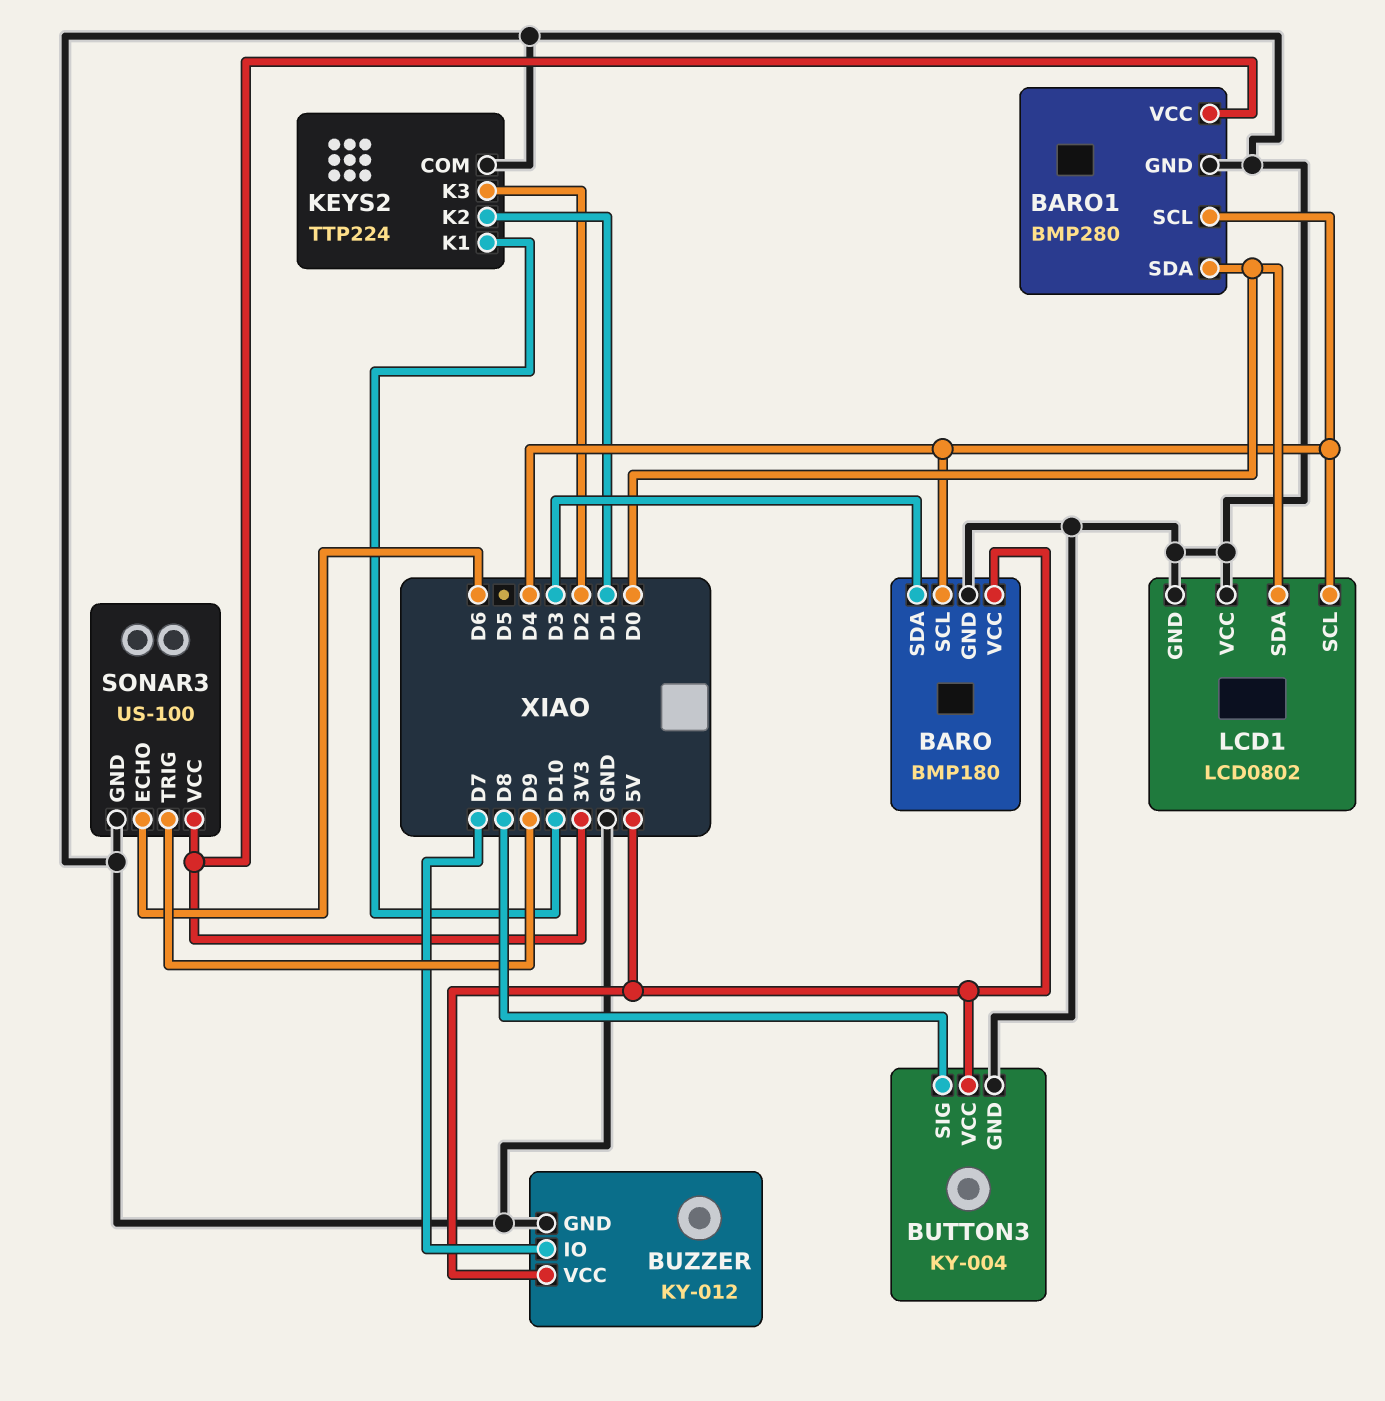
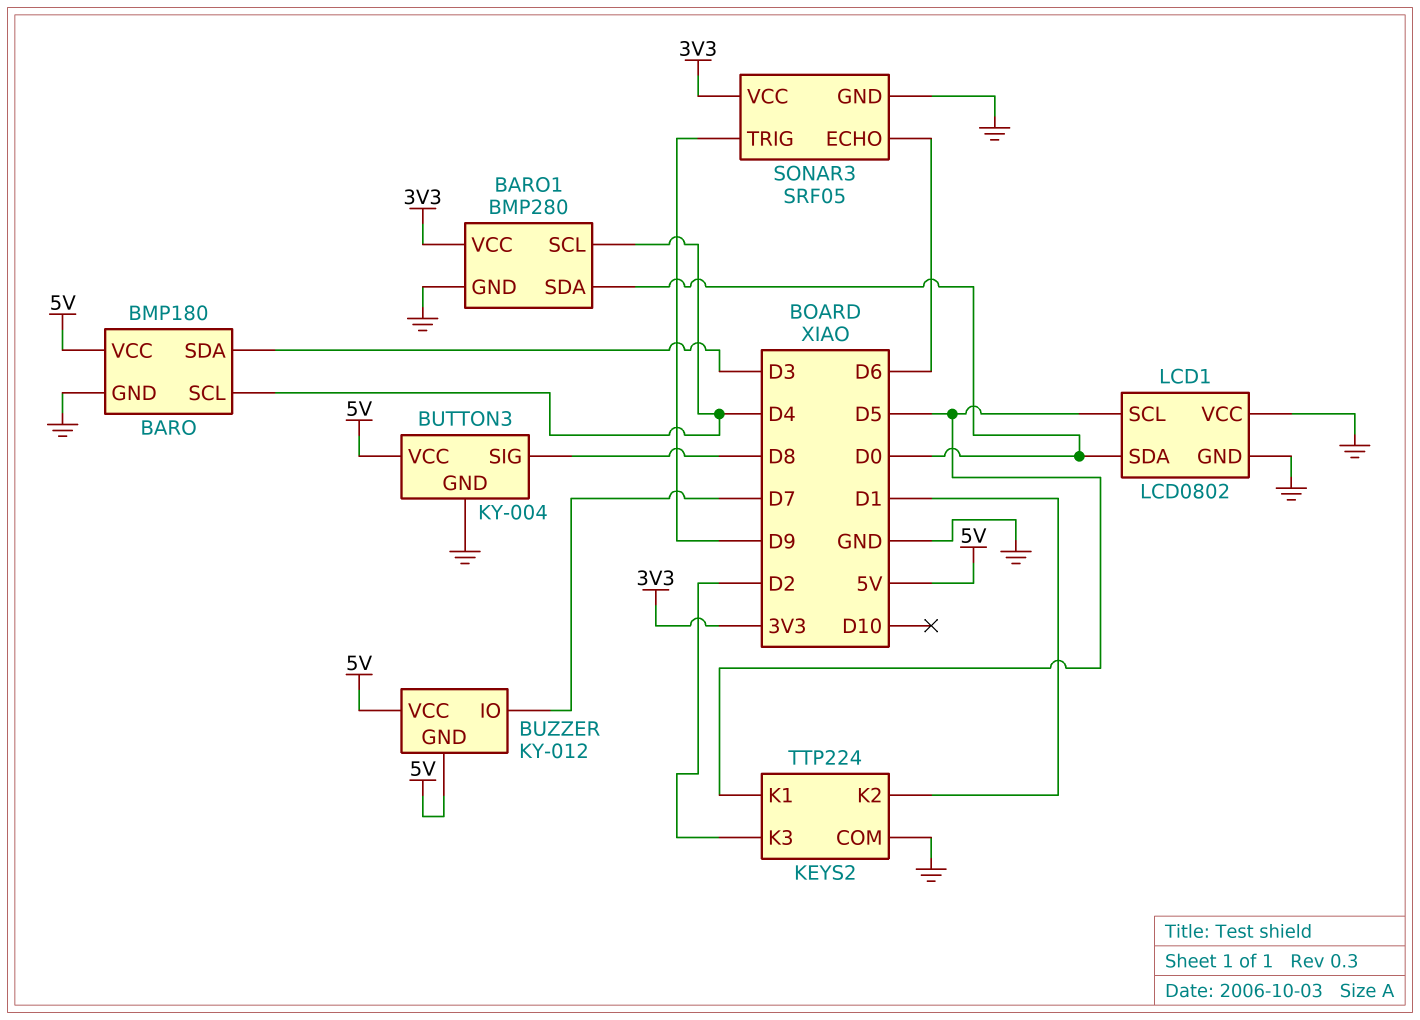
BUZZER pin GND: GND -> 5V
KEYS2 pin K1: D10 -> D5
LCD1 pin SCL: D4 -> D5
SONAR3: US-100 -> SRF05

